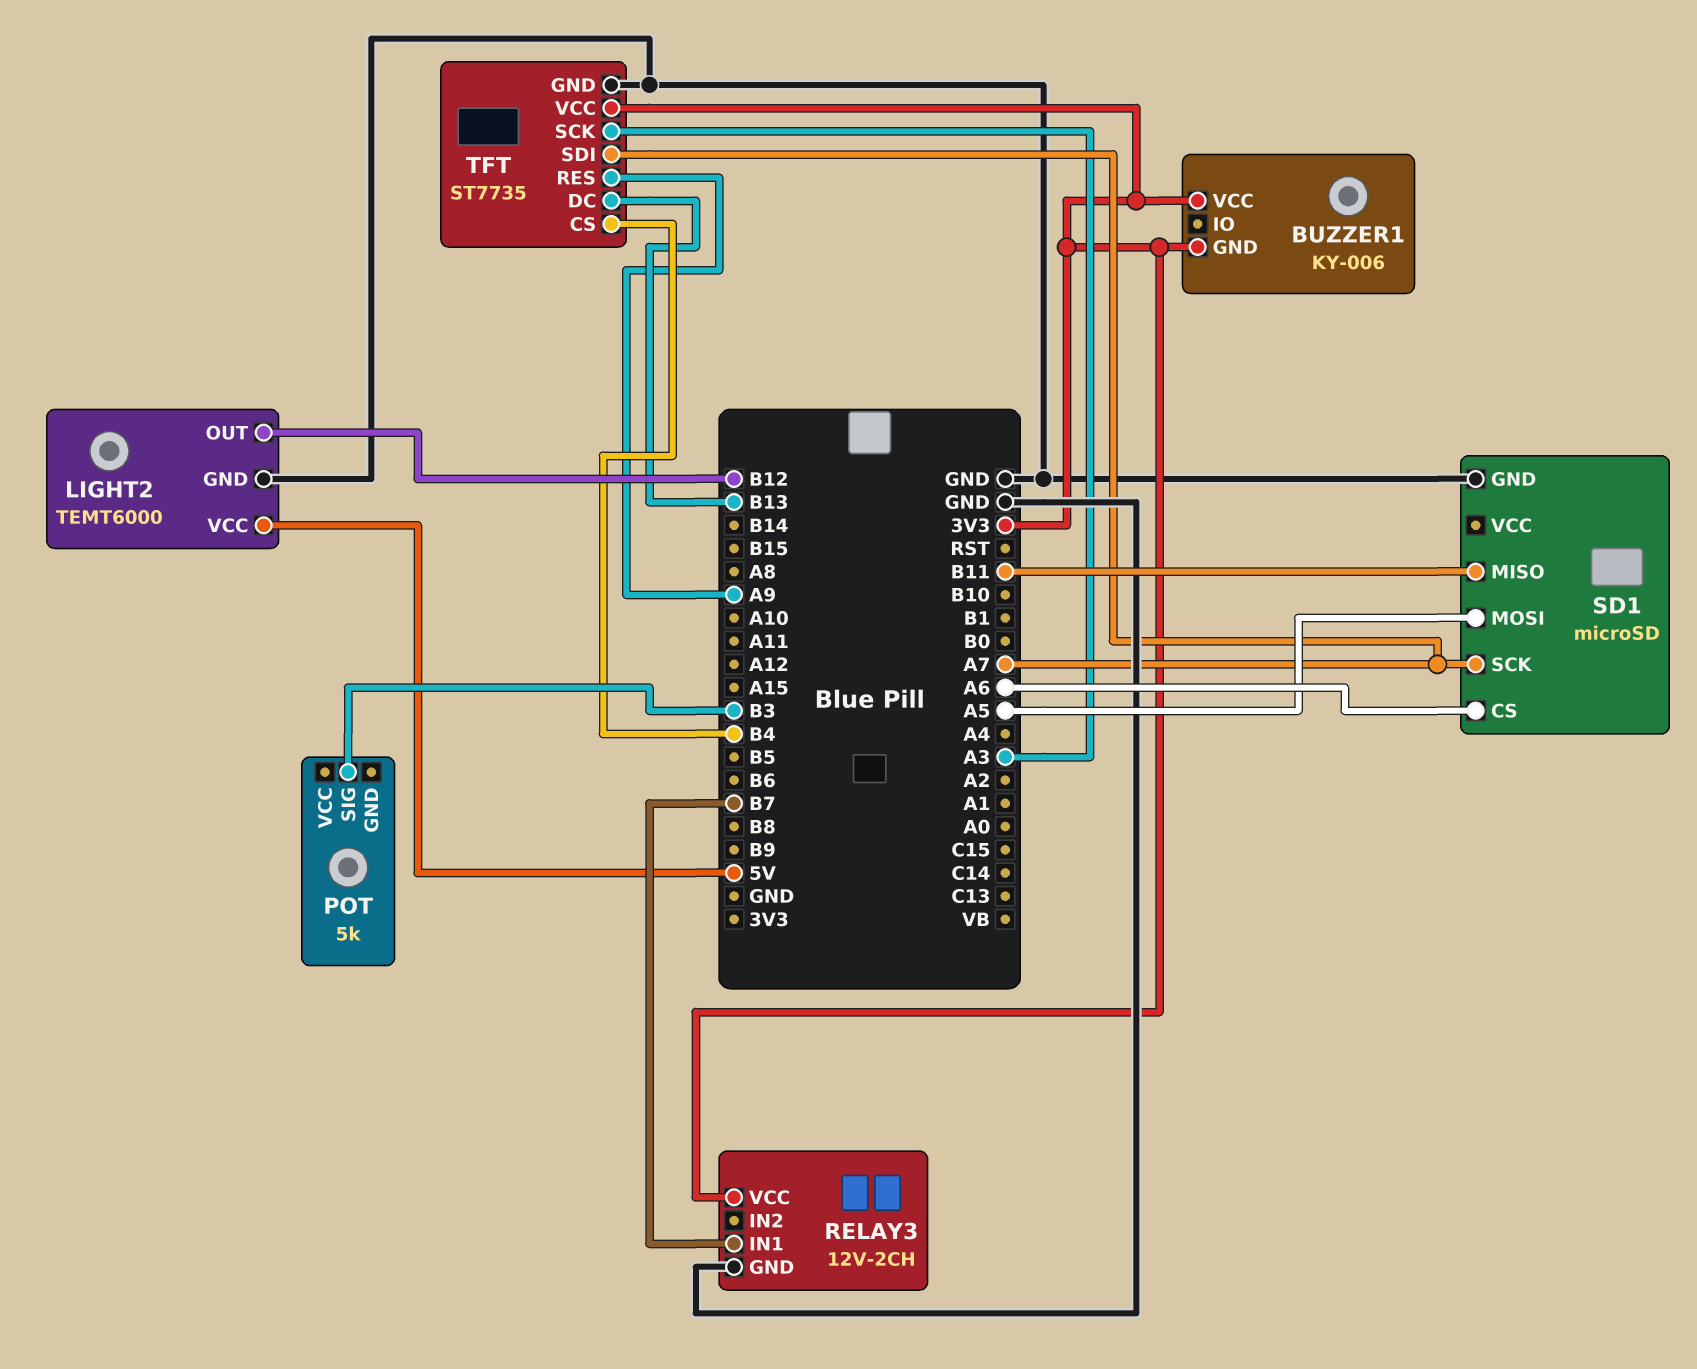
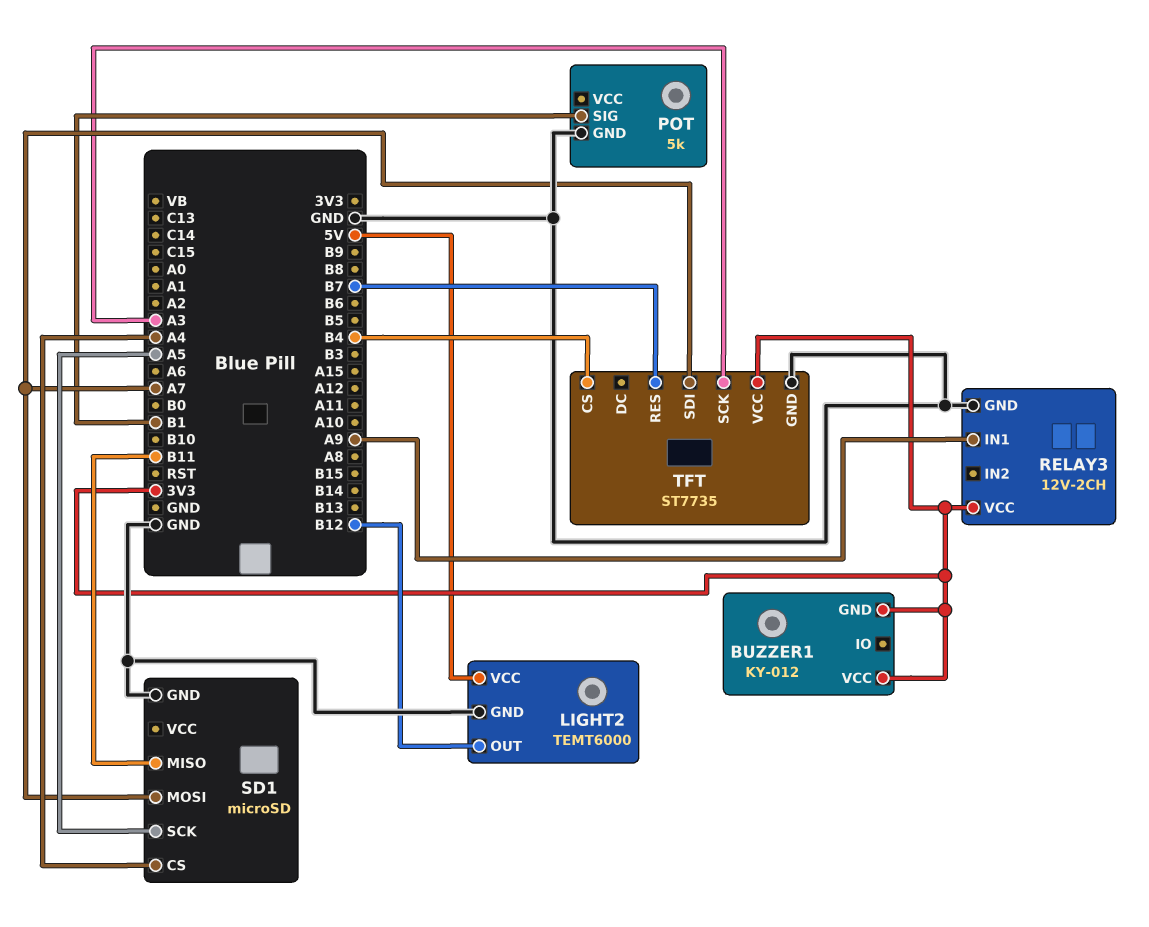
BUZZER1: KY-006 -> KY-012
POT pin GND: none -> GND
POT pin SIG: B3 -> B1
RELAY3 pin IN1: B7 -> A9
SD1 pin CS: A6 -> A4
SD1 pin MOSI: A5 -> A7
SD1 pin SCK: A7 -> A5
TFT pin DC: B13 -> none
TFT pin RES: A9 -> B7

